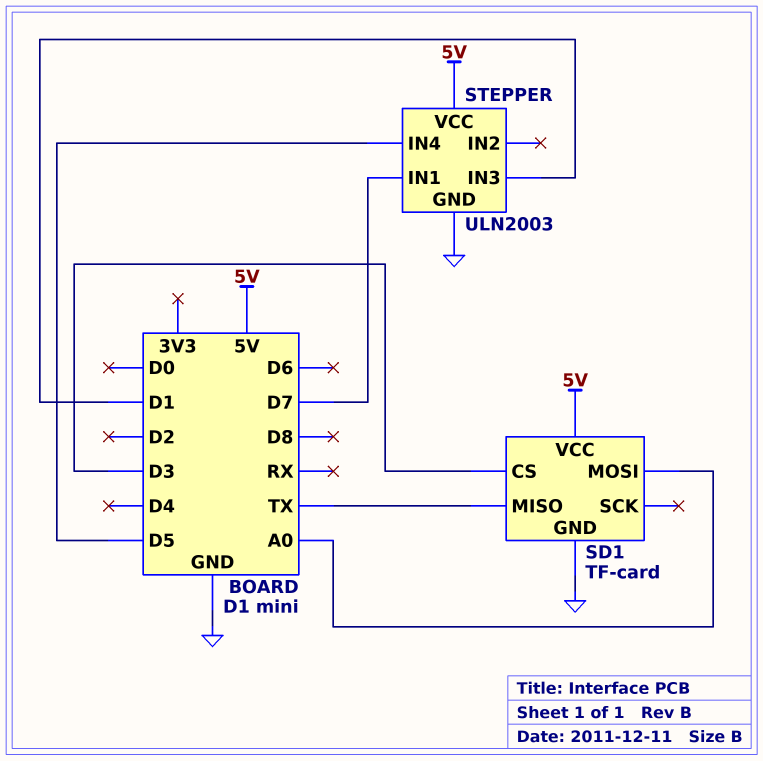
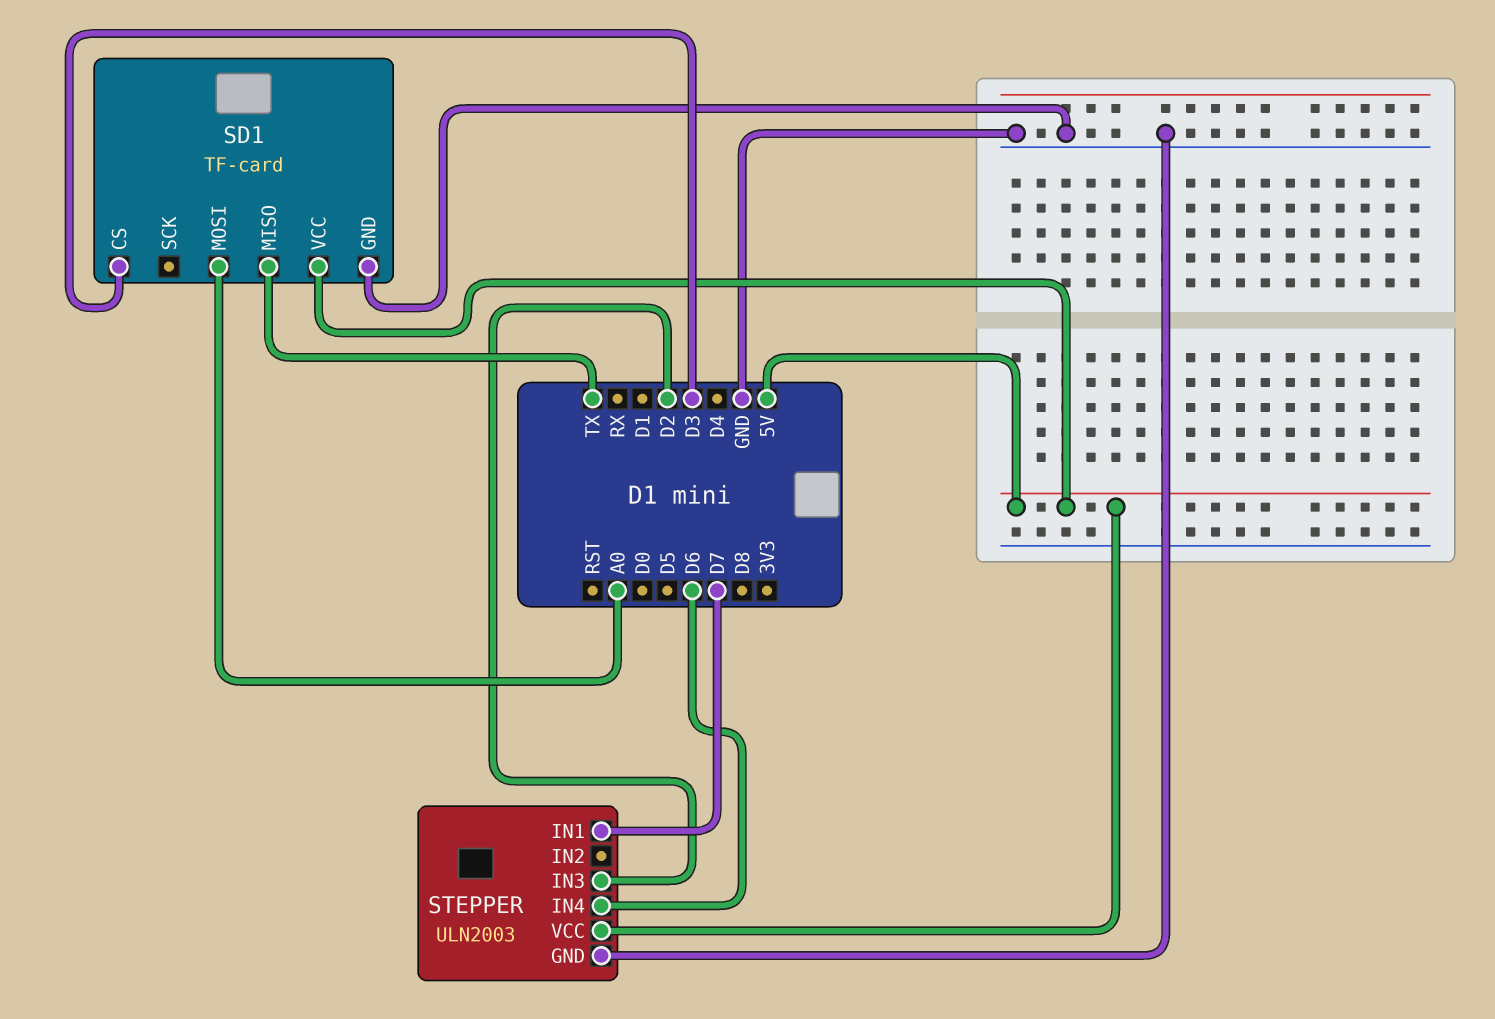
STEPPER pin IN3: D1 -> D2
STEPPER pin IN4: D5 -> D6

